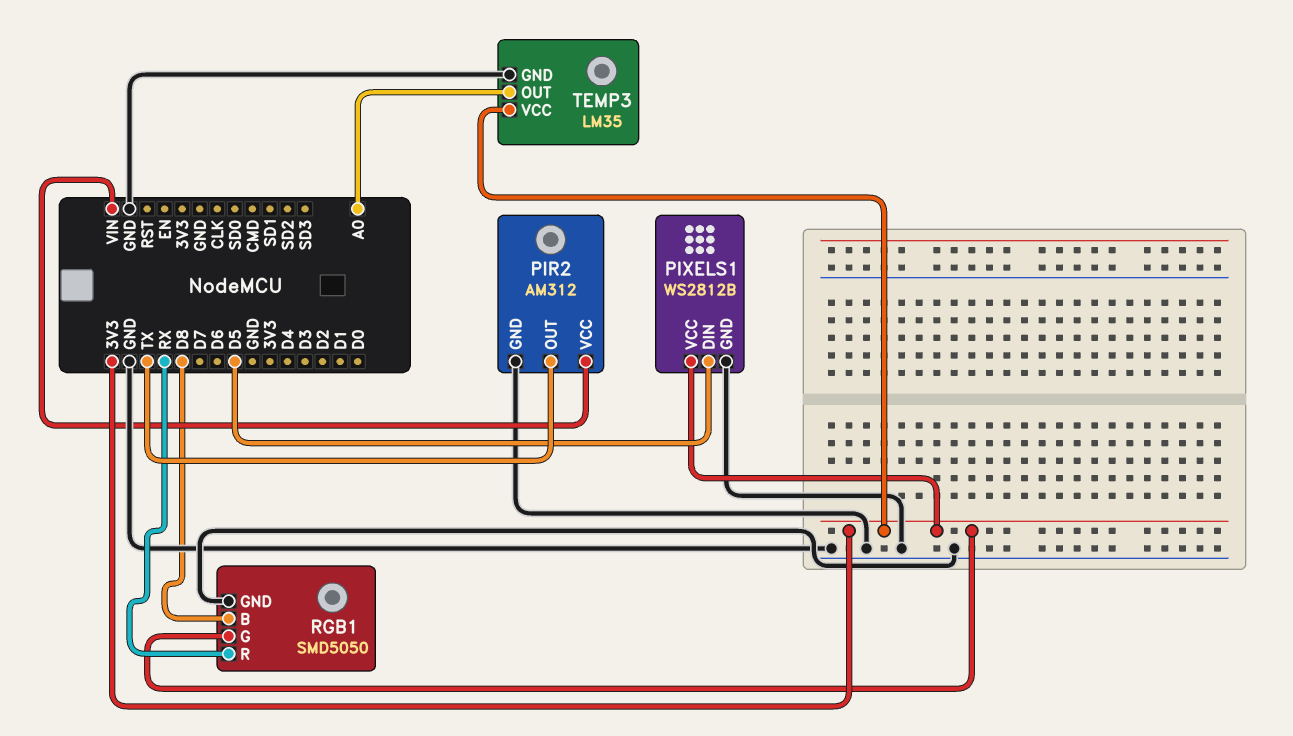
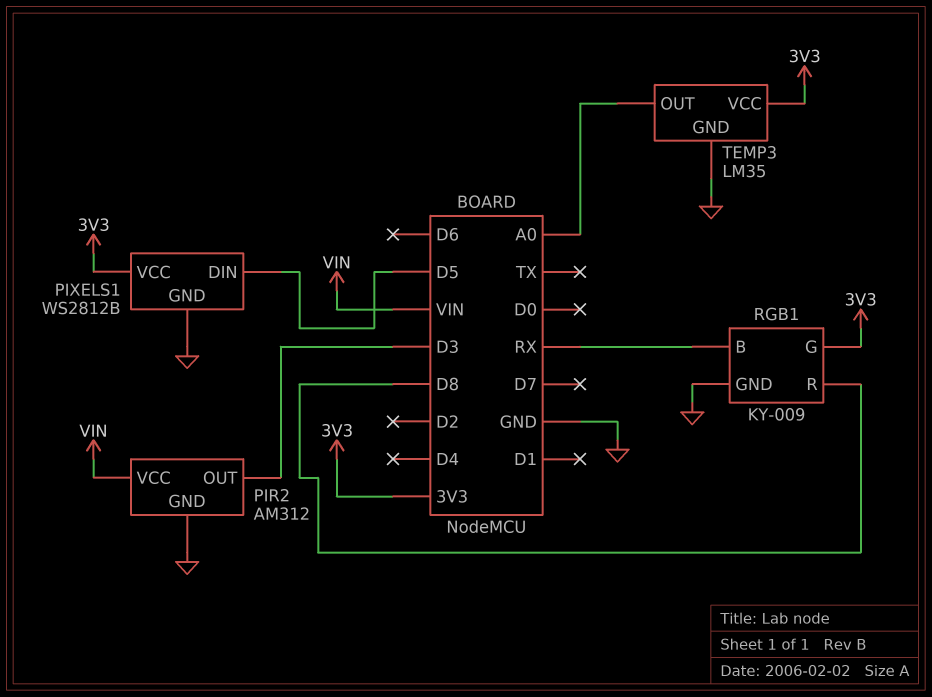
PIR2 pin OUT: TX -> D3
RGB1: SMD5050 -> KY-009
RGB1 pin B: D8 -> RX
RGB1 pin R: RX -> D8

